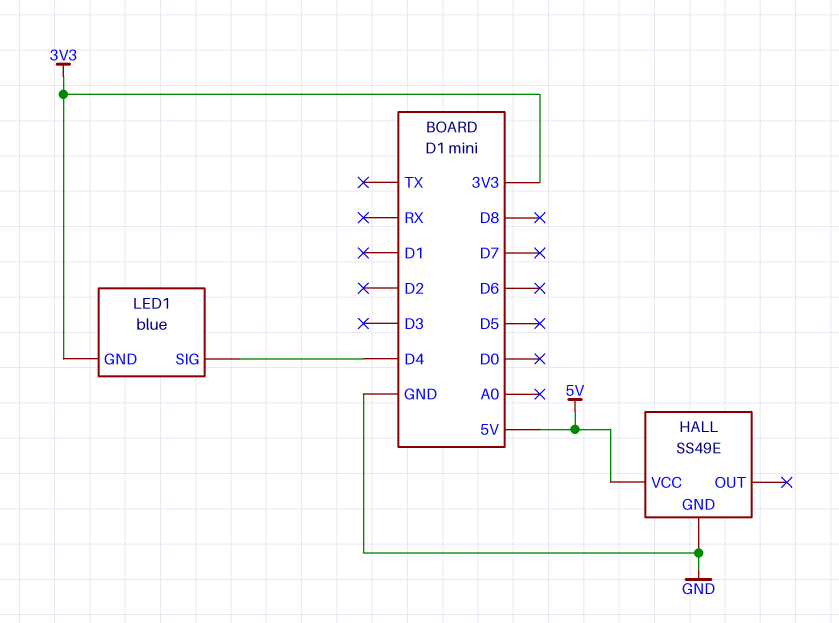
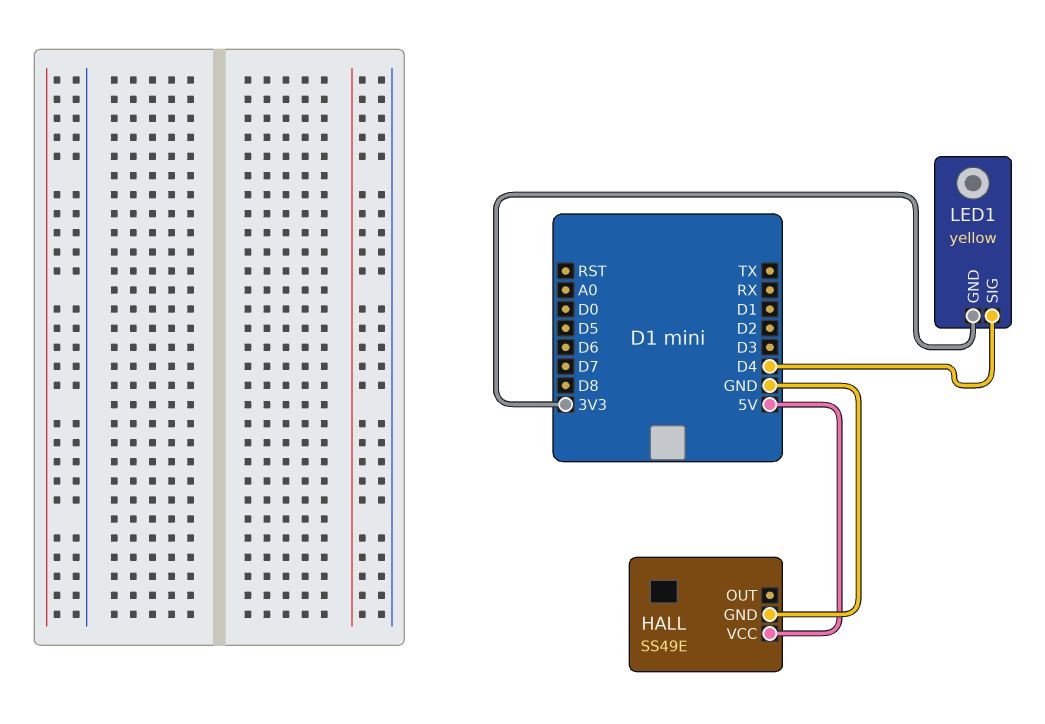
LED1: blue -> yellow

